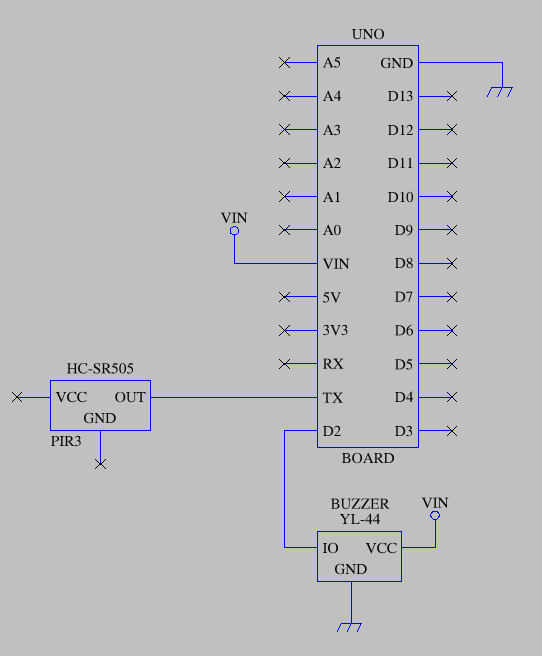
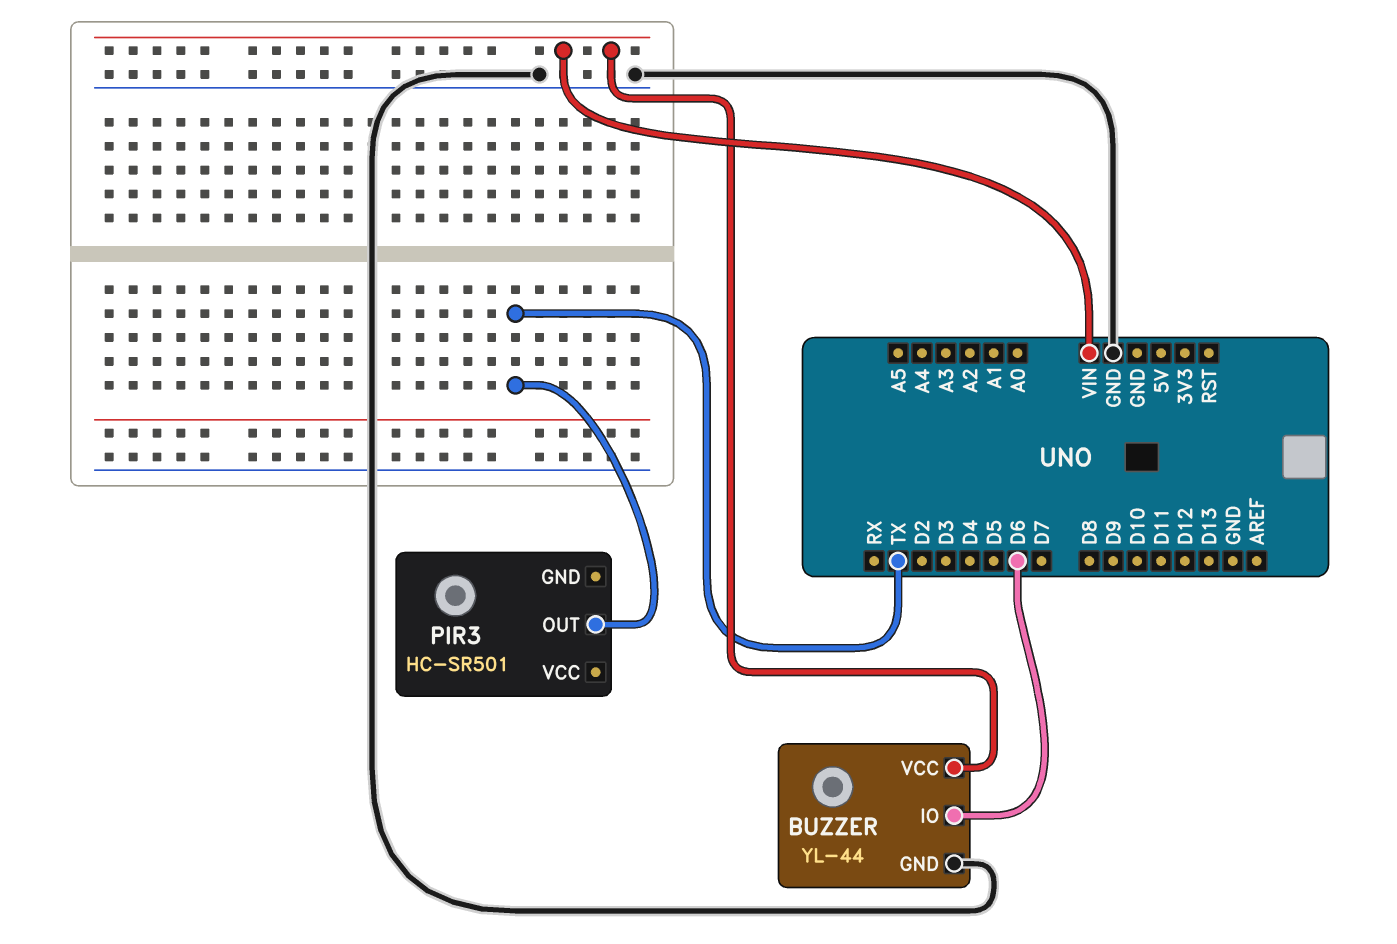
BUZZER pin IO: D2 -> D6
PIR3: HC-SR505 -> HC-SR501

